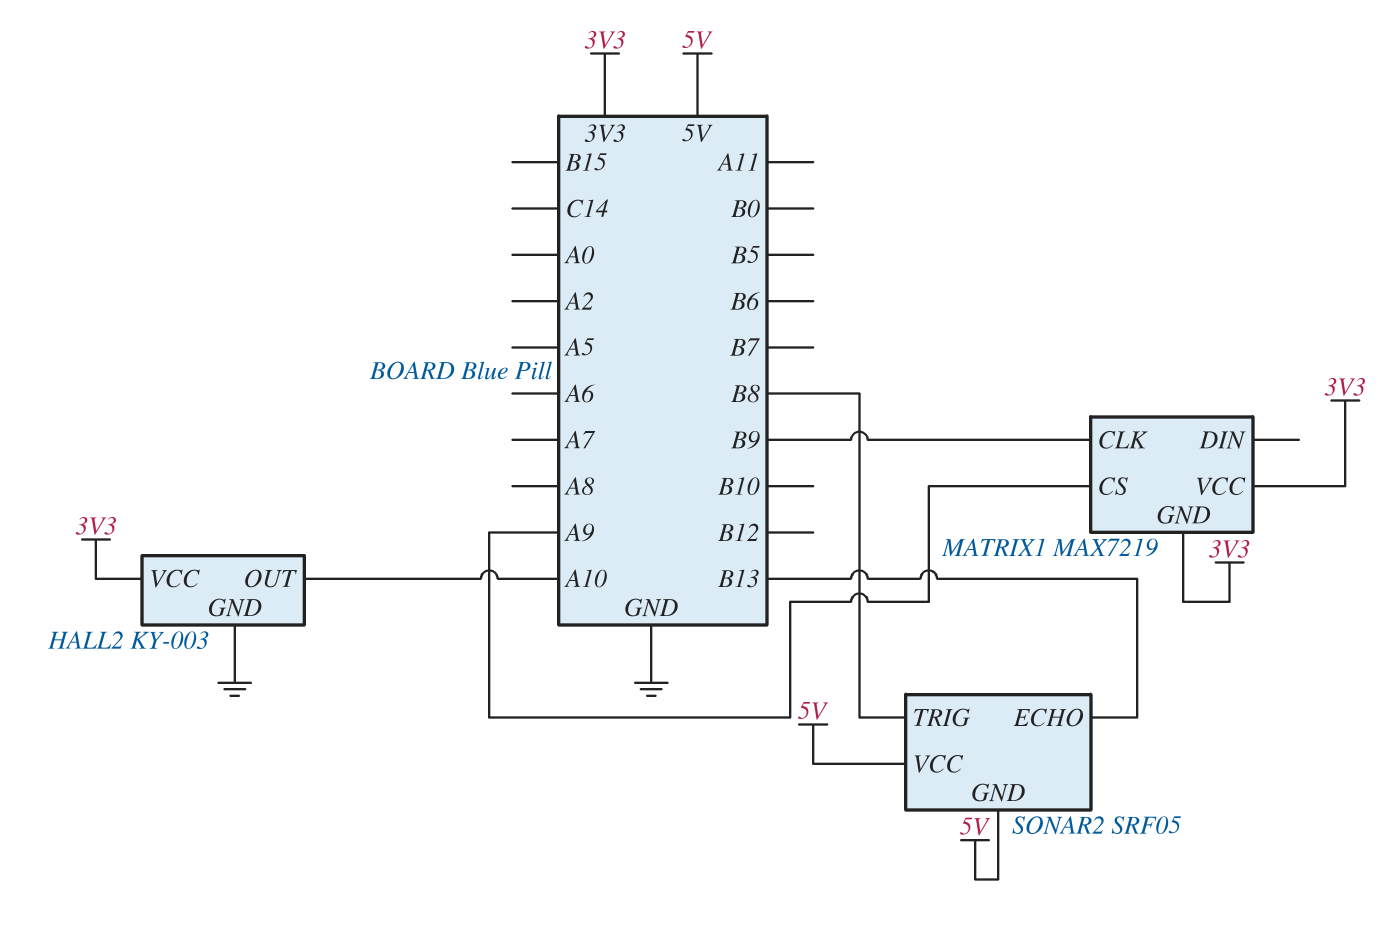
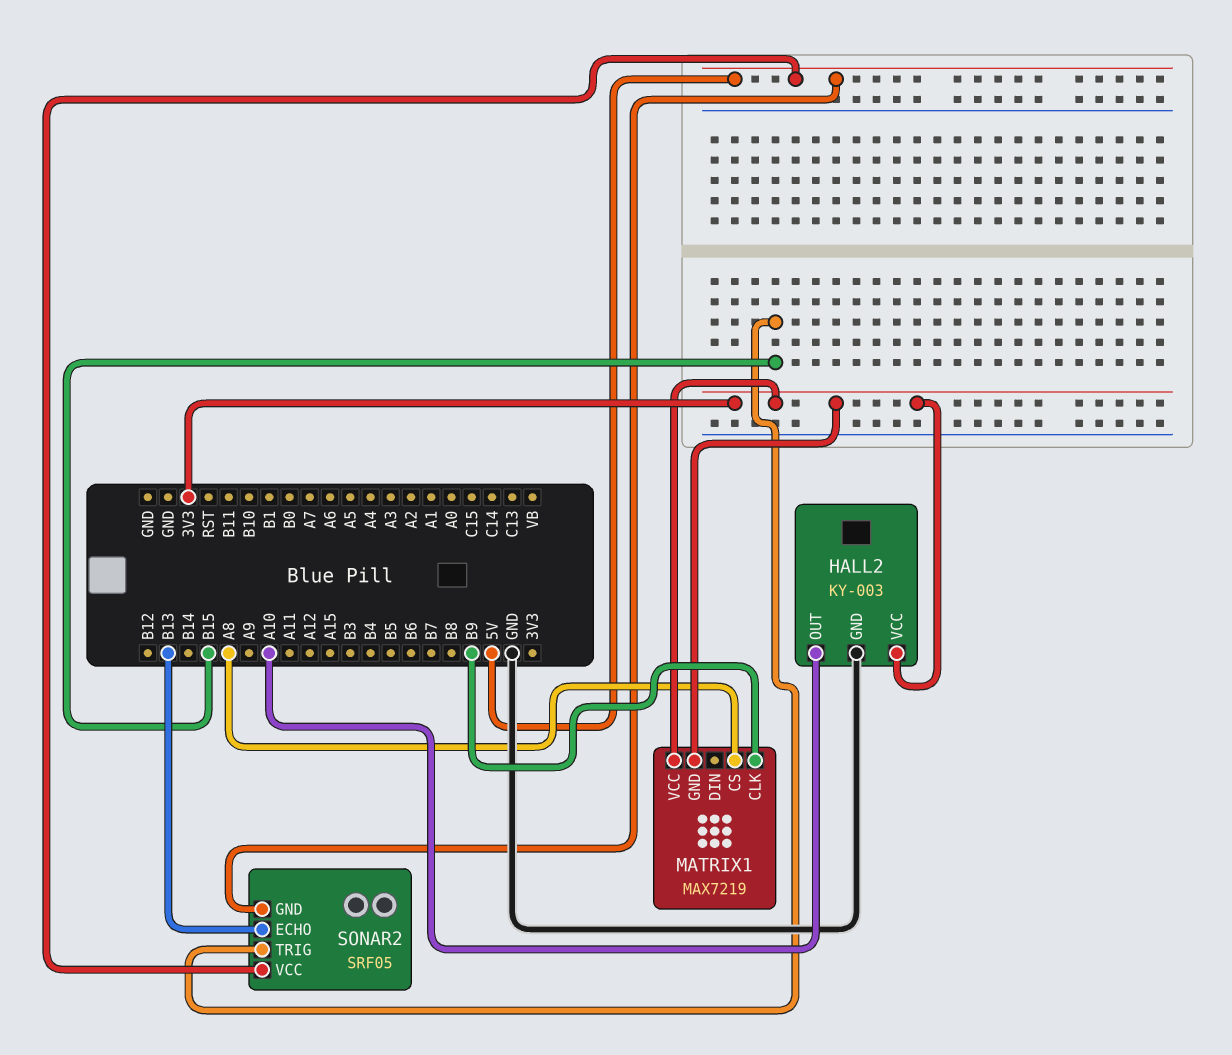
MATRIX1 pin CS: A9 -> A8
SONAR2 pin TRIG: B8 -> B15

